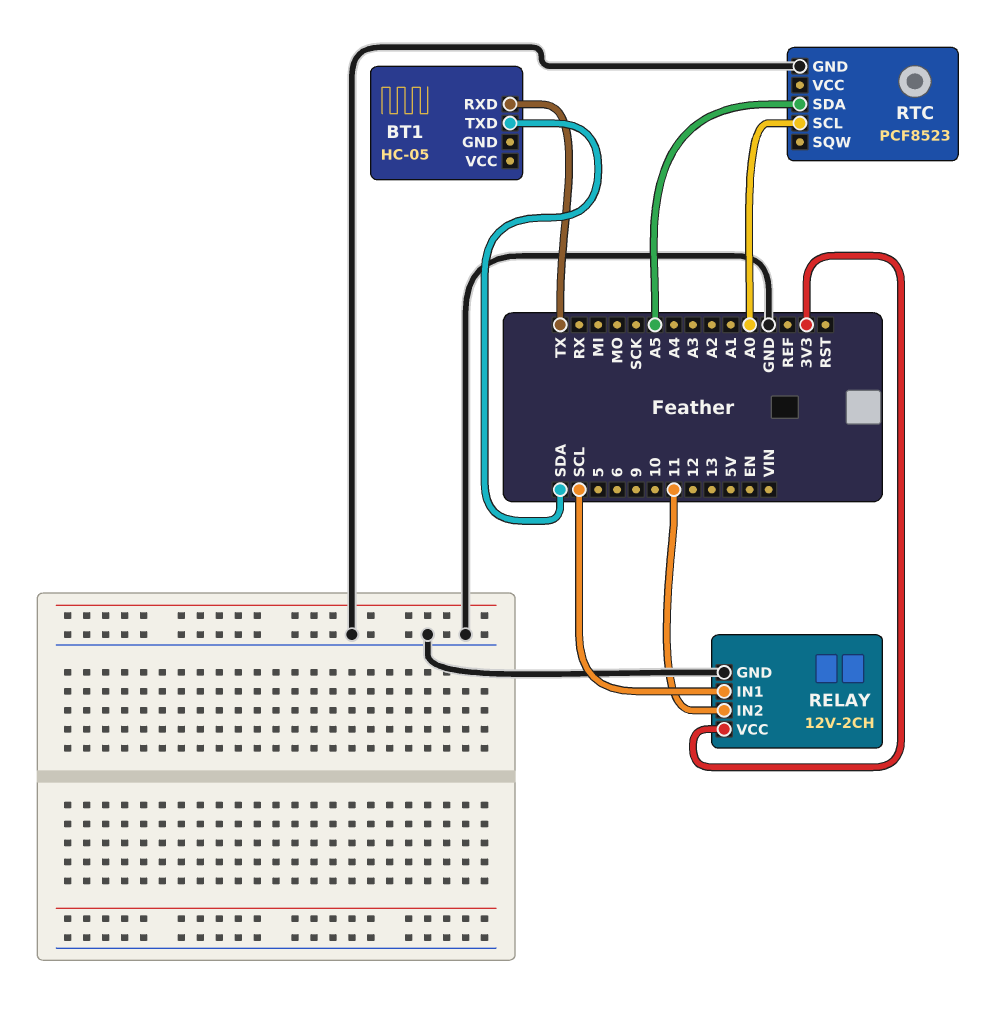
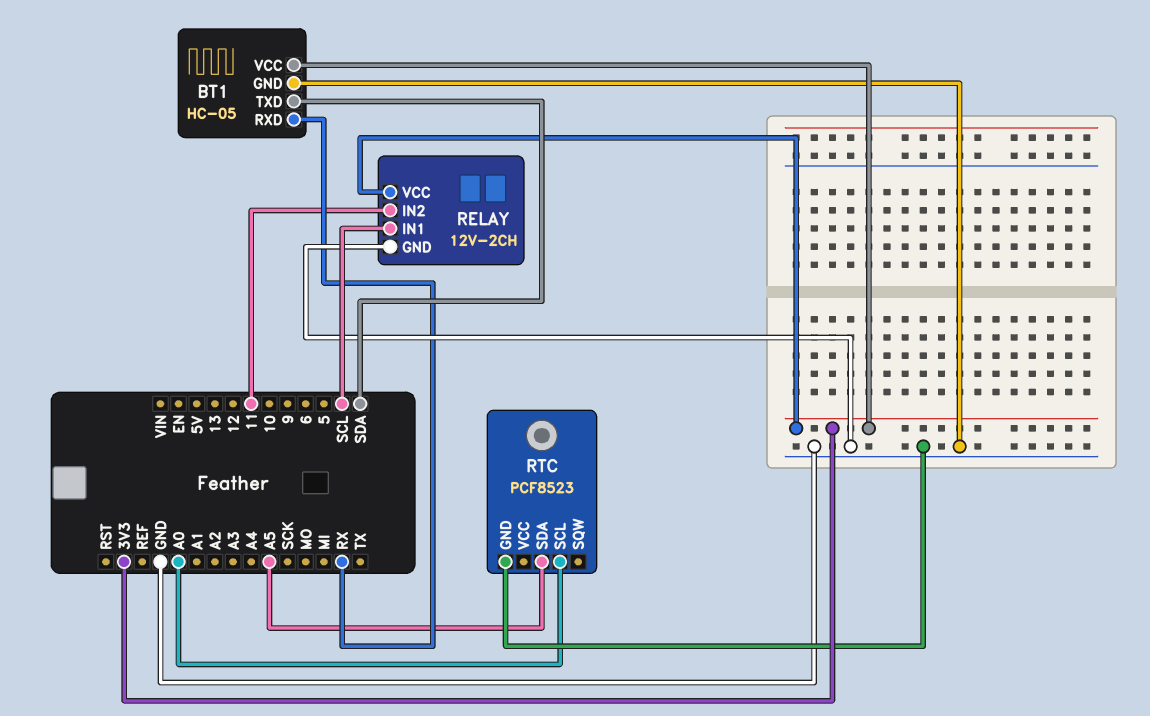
BT1 pin GND: none -> GND
BT1 pin RXD: TX -> RX
BT1 pin VCC: none -> 3V3

